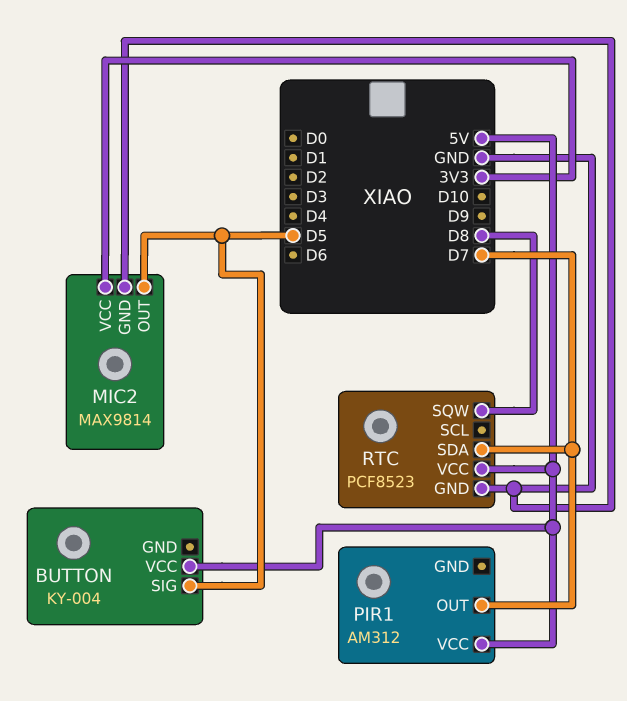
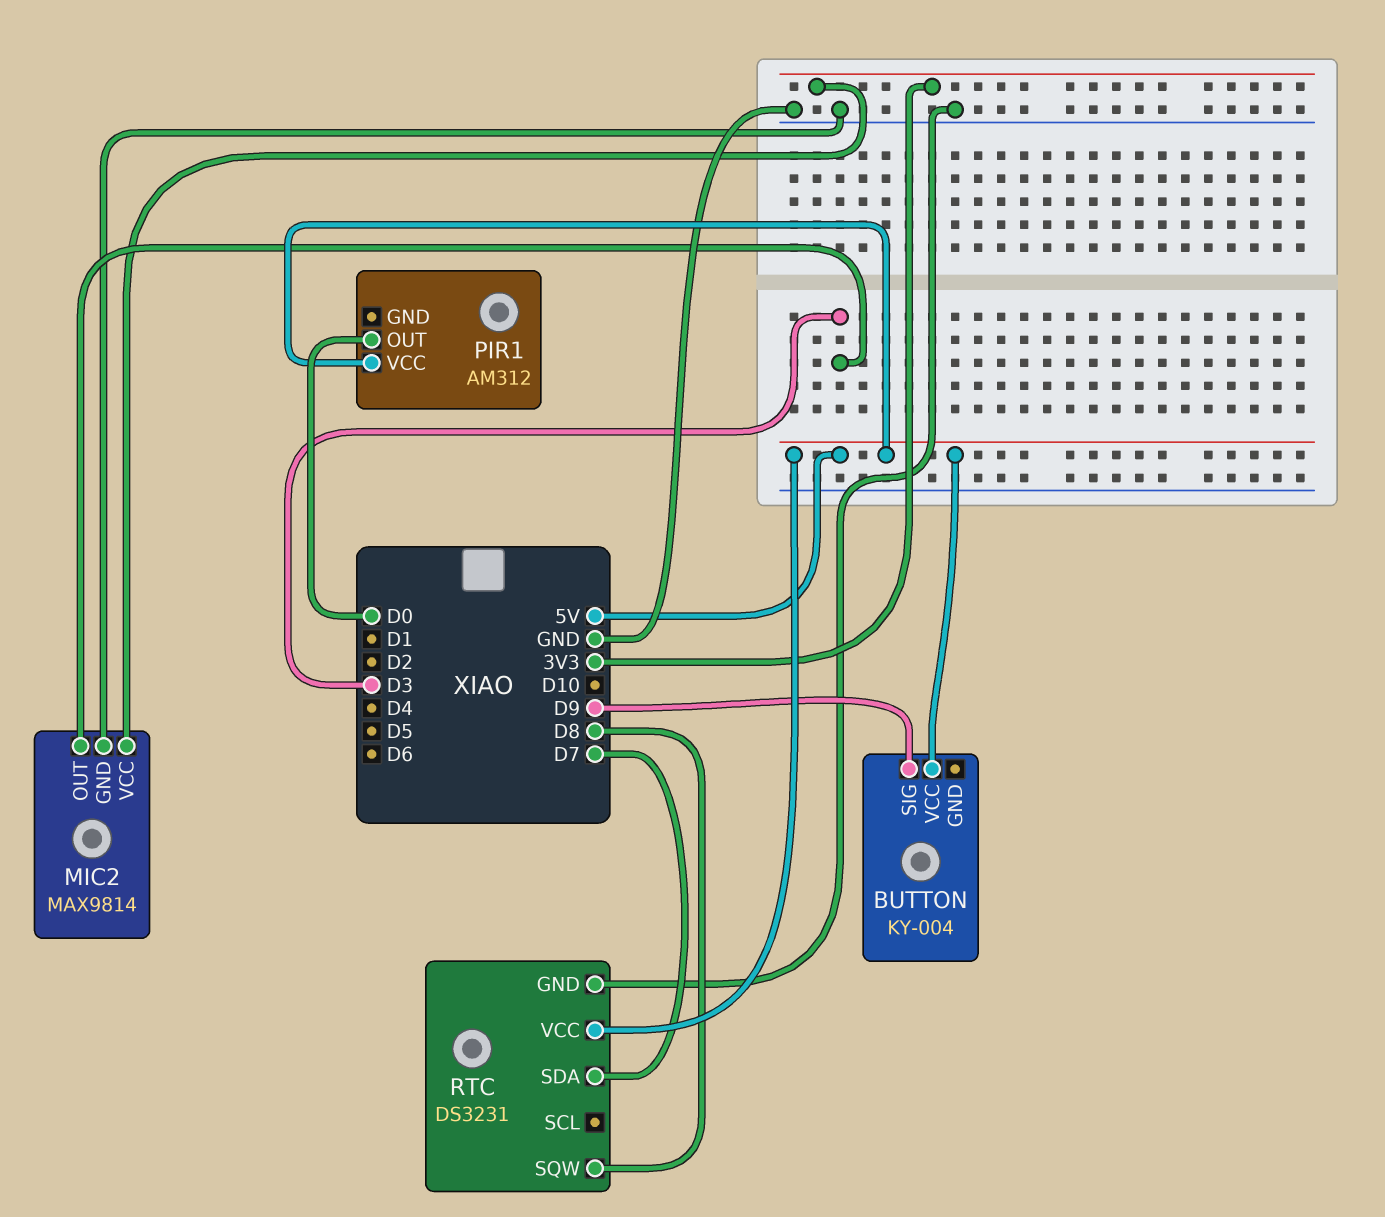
BUTTON pin SIG: D5 -> D9
MIC2 pin OUT: D5 -> D3
PIR1 pin OUT: D7 -> D0
RTC: PCF8523 -> DS3231

